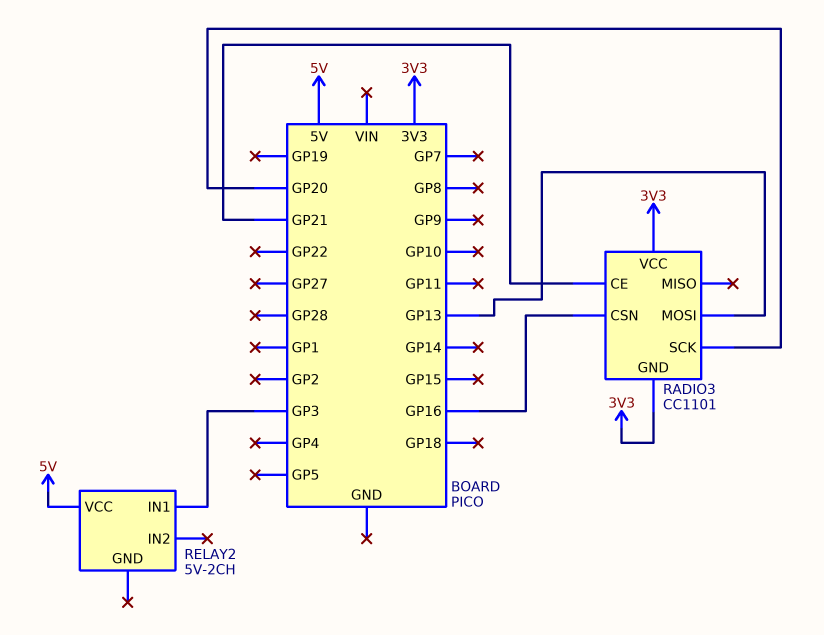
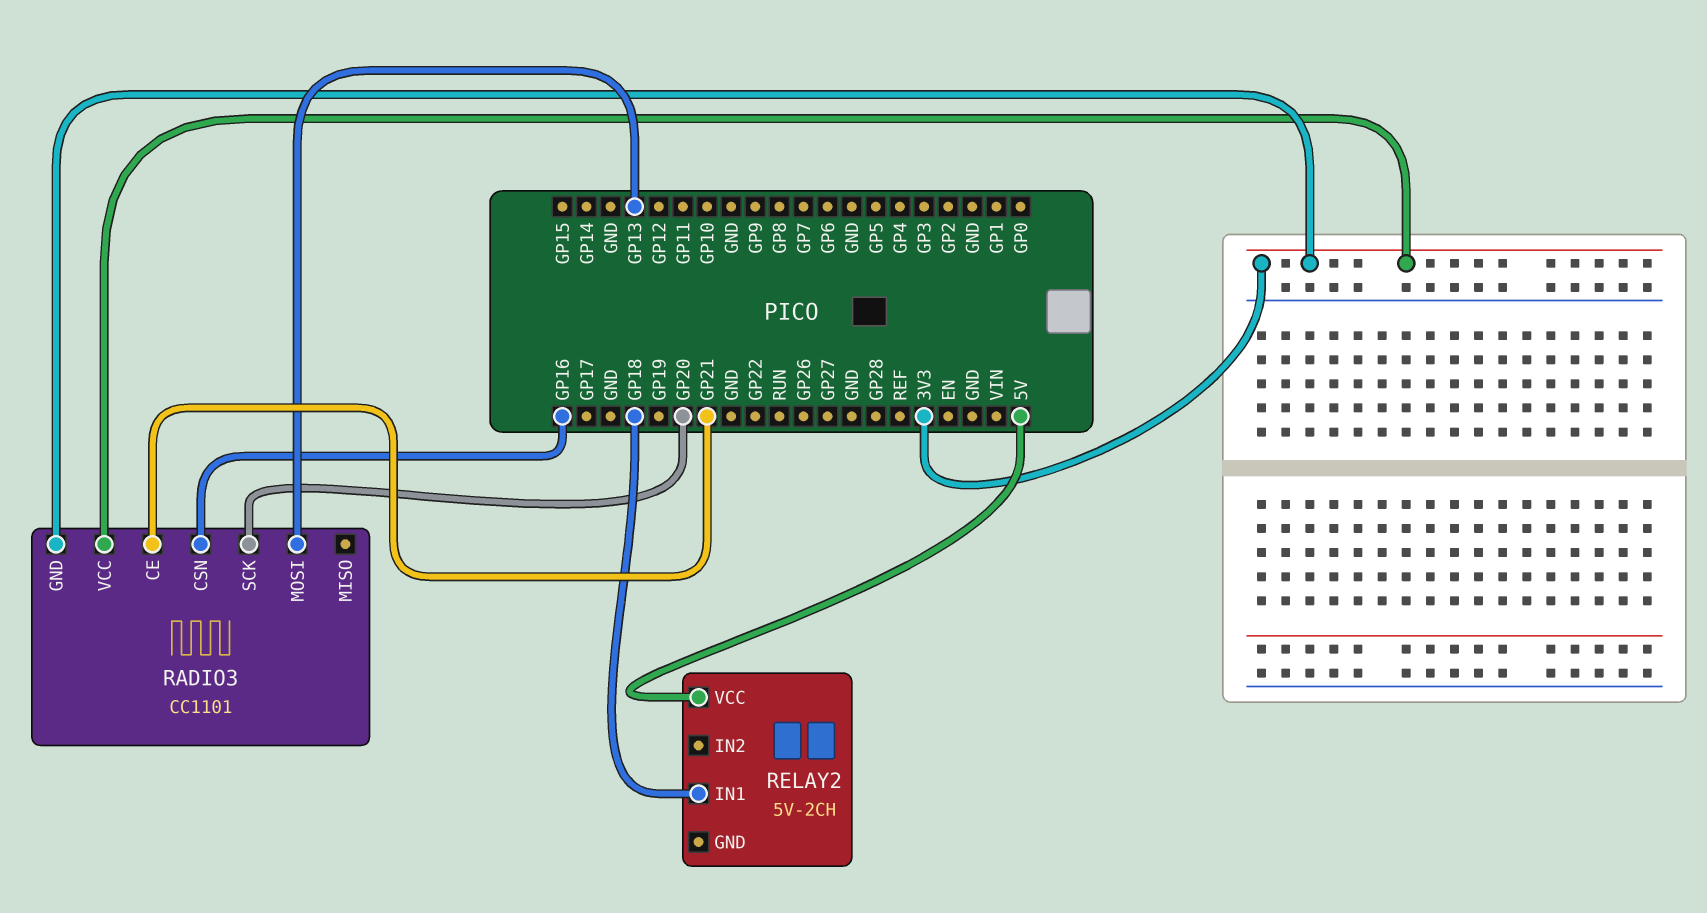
RELAY2 pin IN1: GP3 -> GP18

